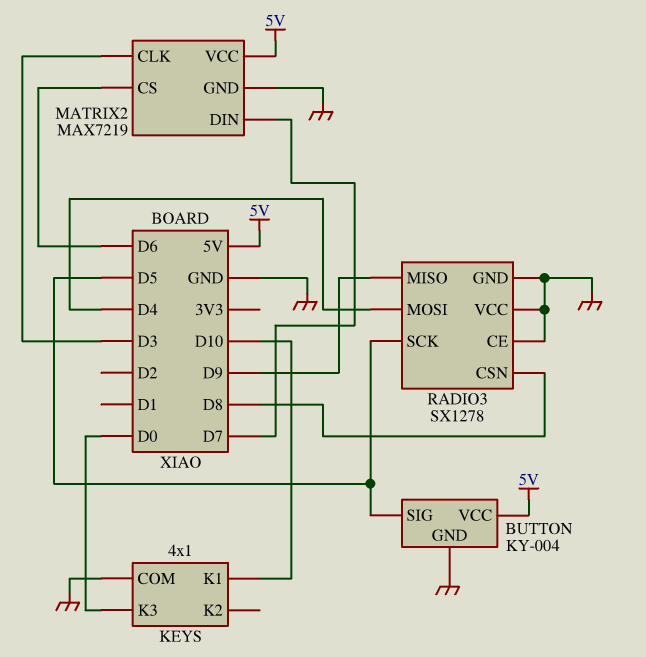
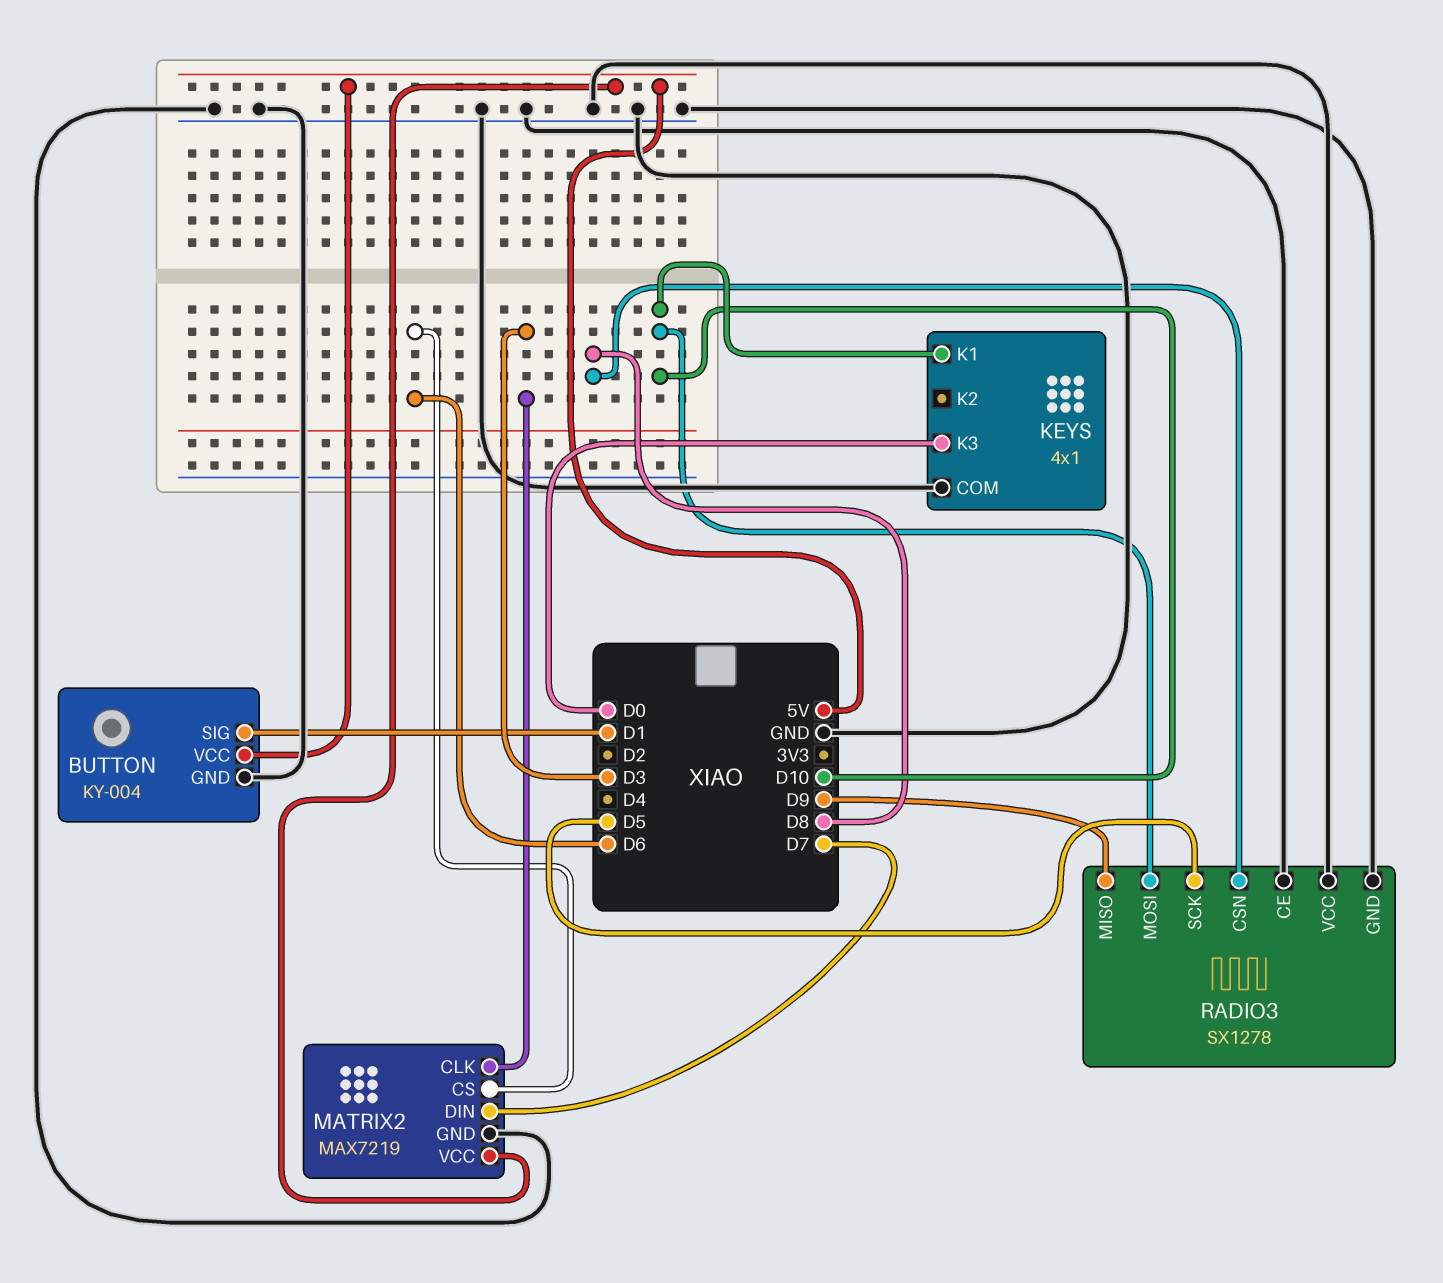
BUTTON pin SIG: D5 -> D1
RADIO3 pin MOSI: D4 -> D10

